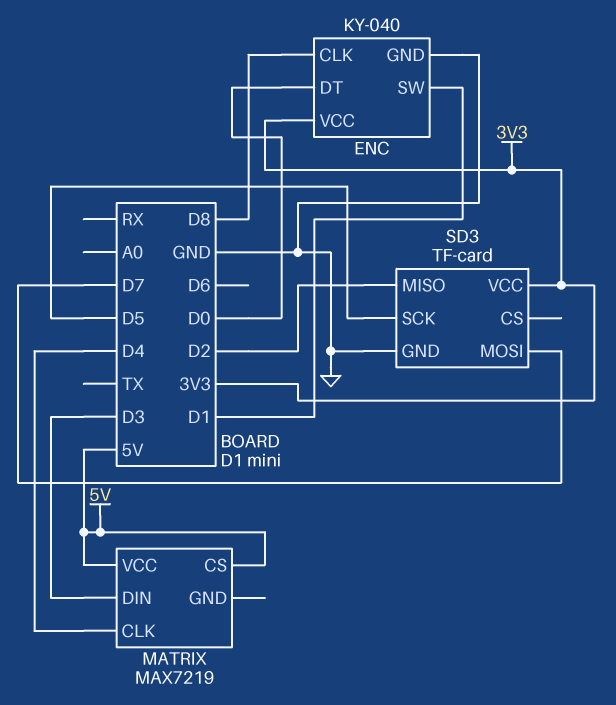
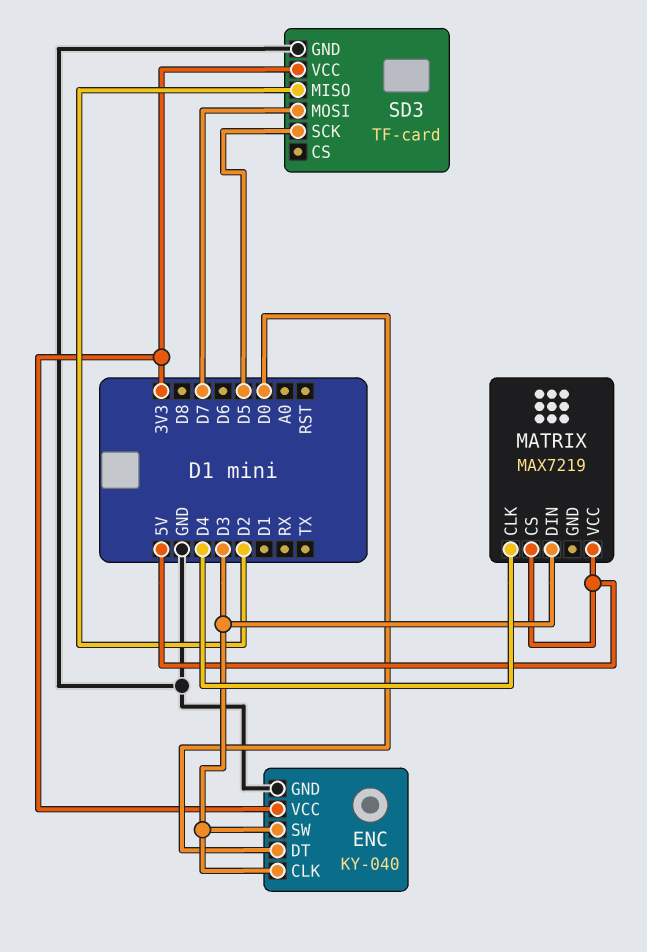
ENC pin CLK: D8 -> D3
ENC pin SW: D1 -> D3

